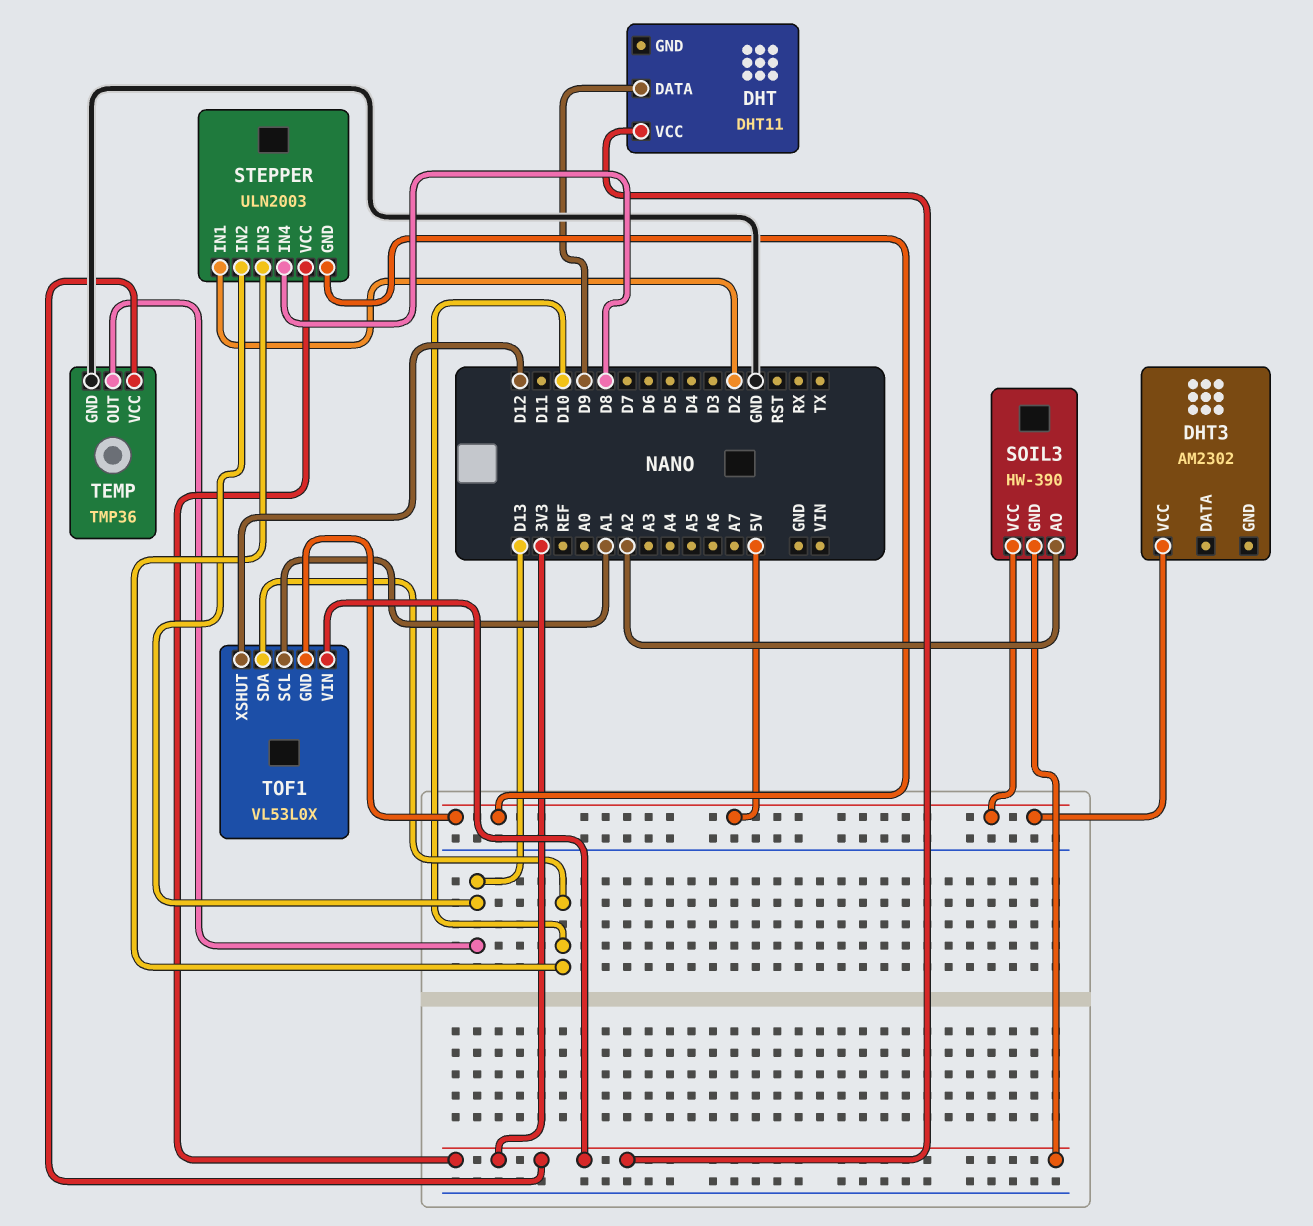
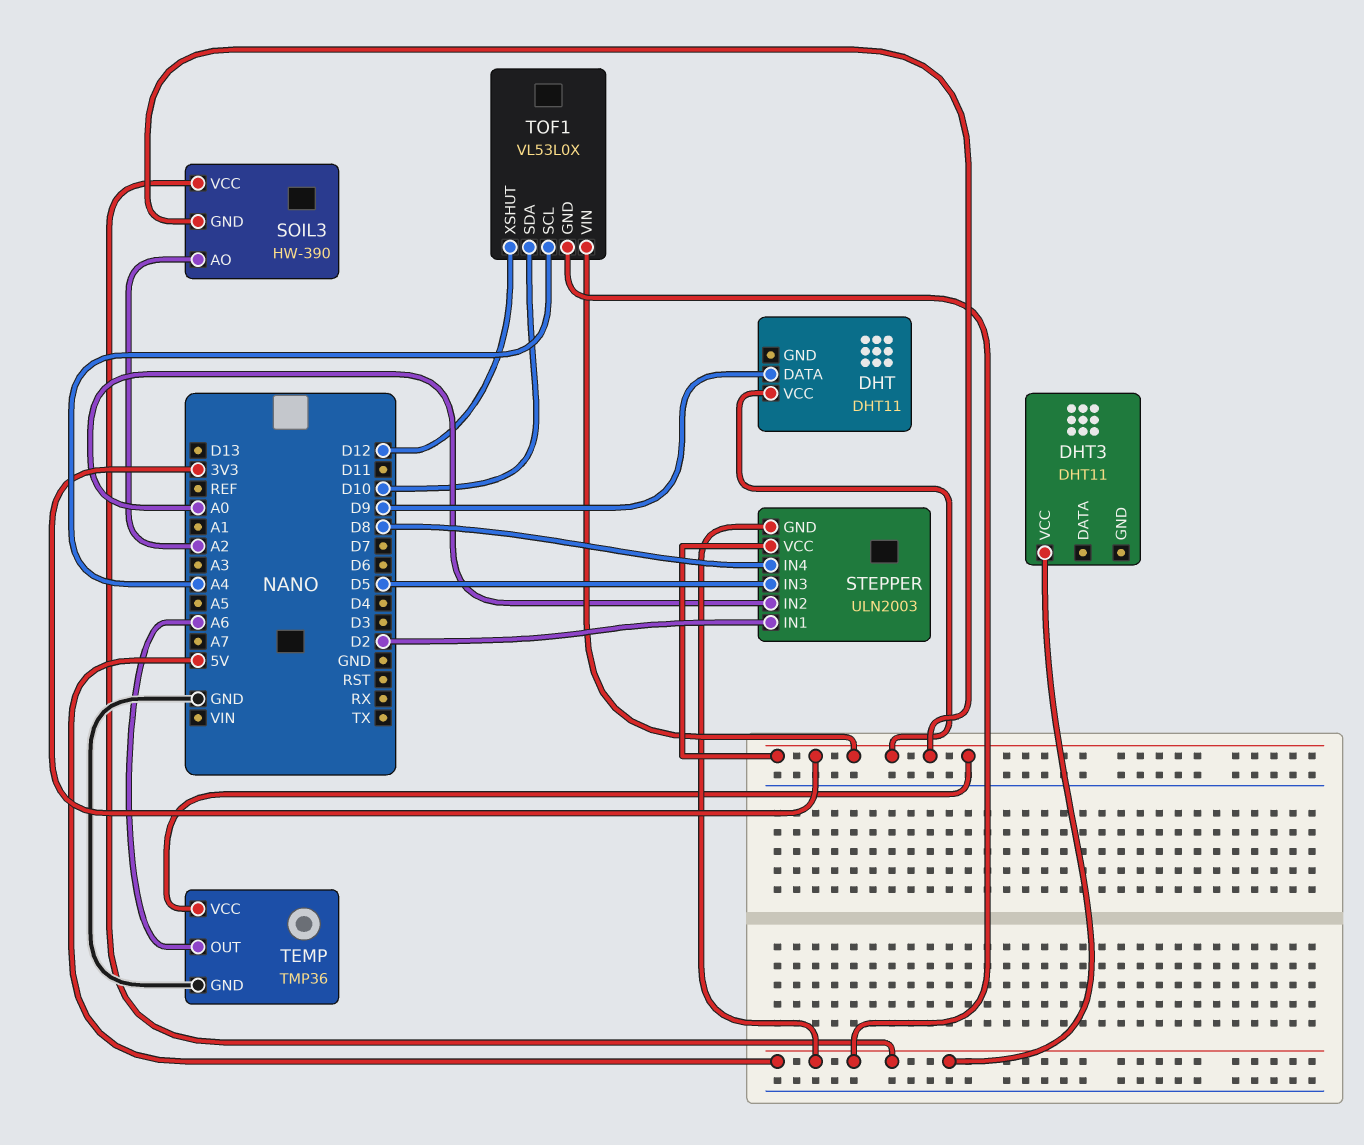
DHT3: AM2302 -> DHT11
STEPPER pin IN2: D13 -> A0
STEPPER pin IN3: D10 -> D5
TEMP pin OUT: D13 -> A6
TOF1 pin SCL: A1 -> A4

